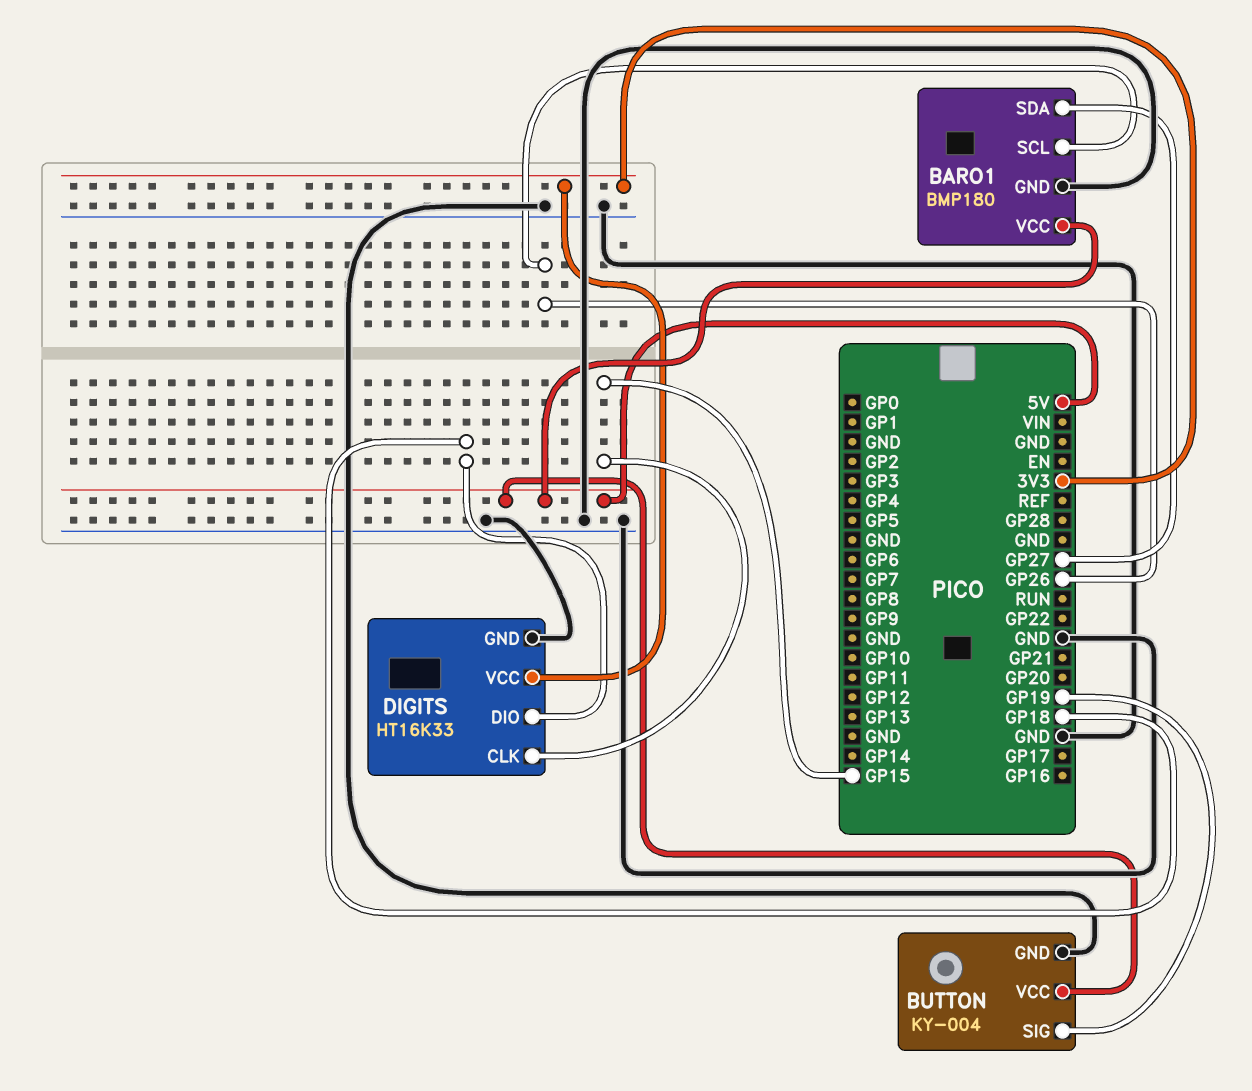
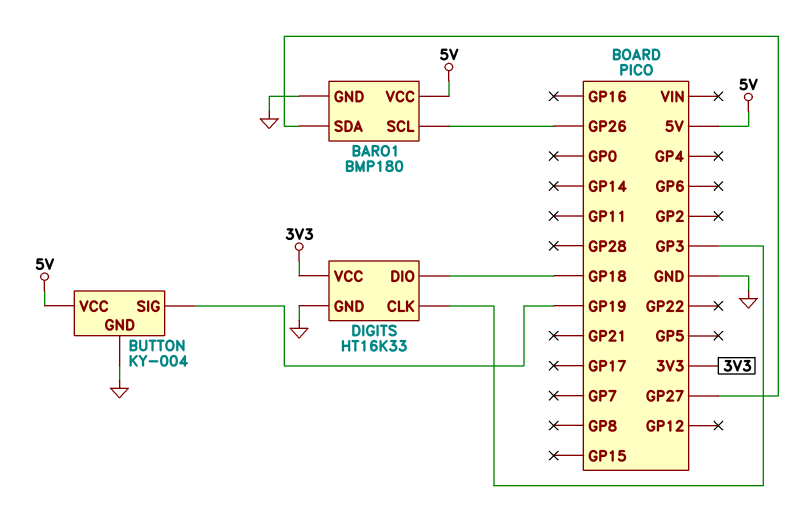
DIGITS pin CLK: GP15 -> GP3

